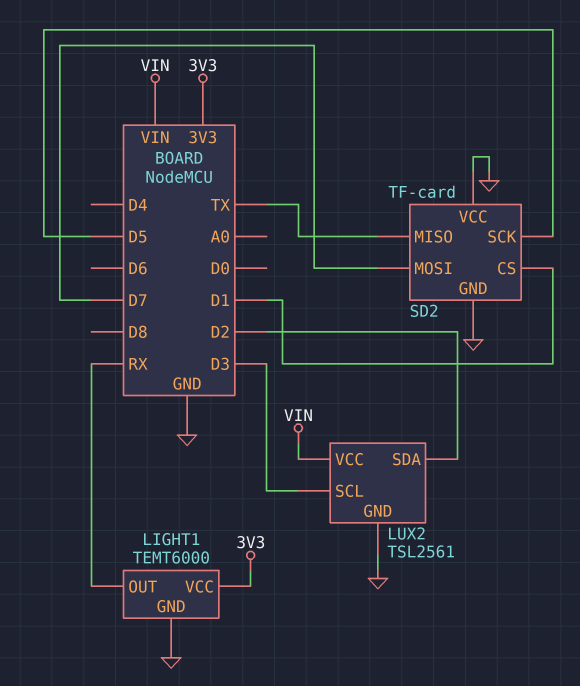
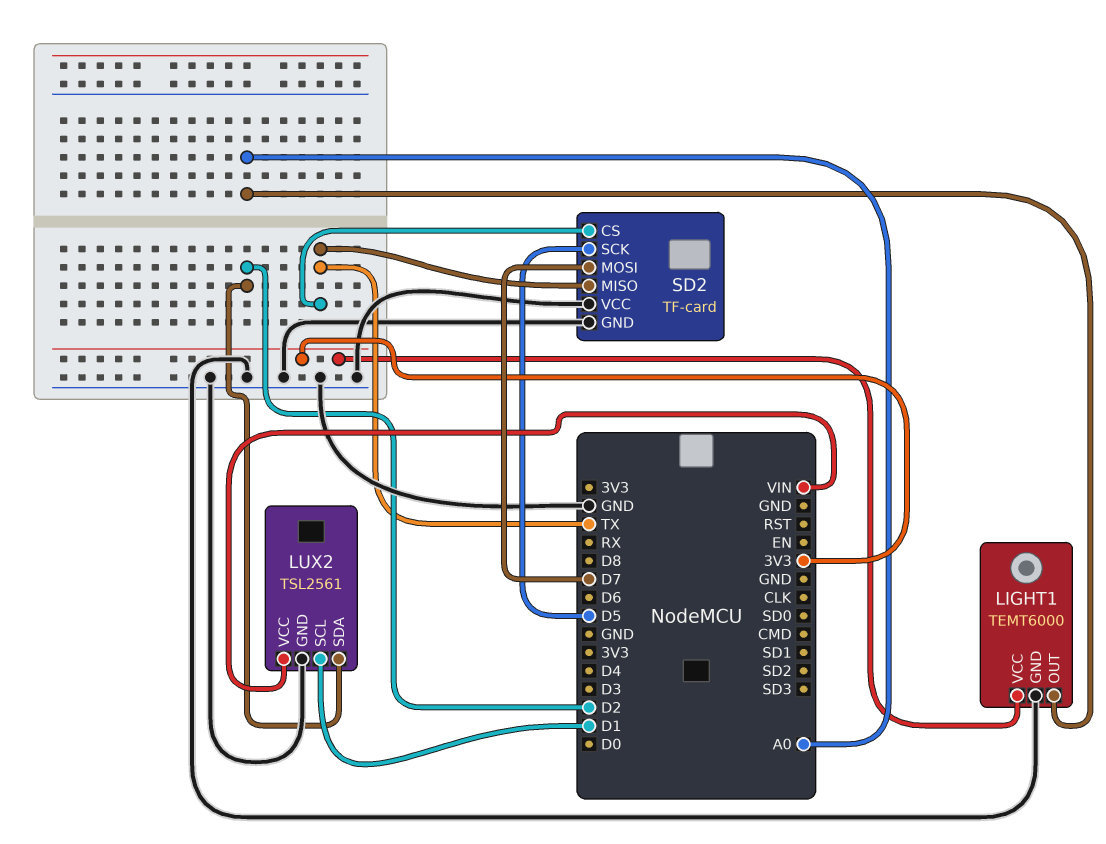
LIGHT1 pin OUT: RX -> A0
LUX2 pin SCL: D3 -> D1
SD2 pin CS: D1 -> TX

